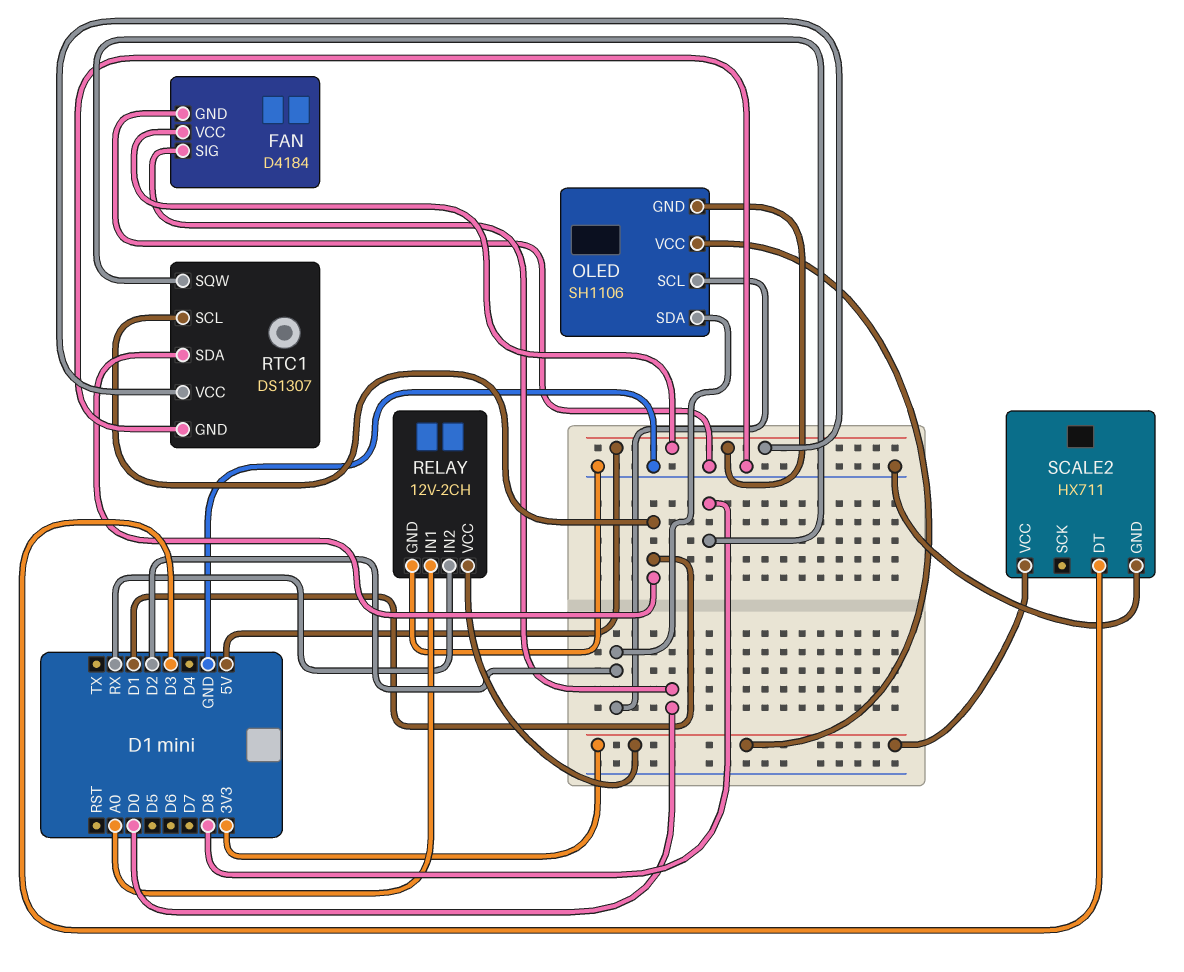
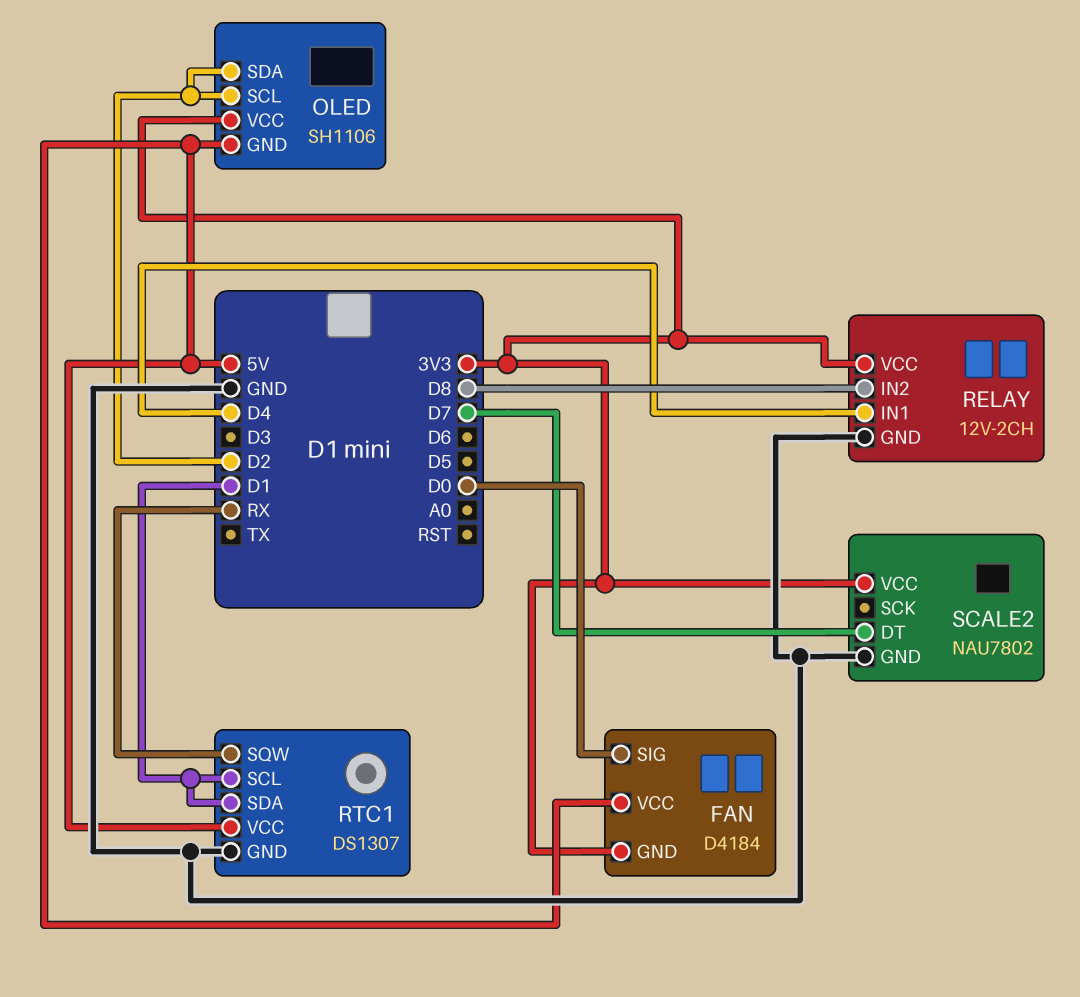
FAN pin GND: GND -> 3V3
RELAY pin IN1: A0 -> D4
RELAY pin IN2: RX -> D8
RTC1 pin SQW: D8 -> RX
SCALE2: HX711 -> NAU7802
SCALE2 pin DT: D3 -> D7

